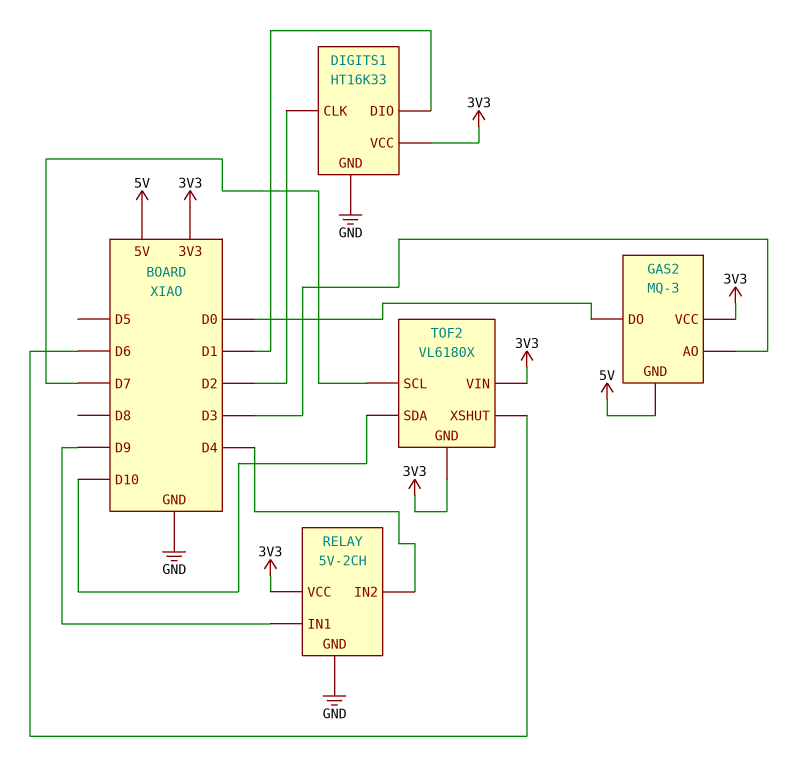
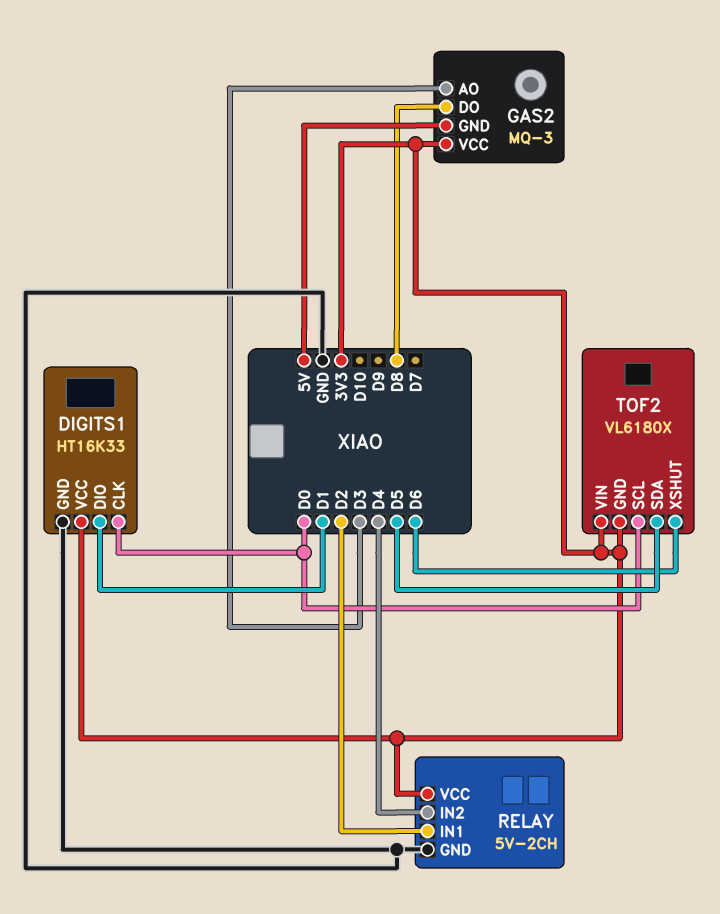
DIGITS1 pin CLK: D2 -> D0
GAS2 pin DO: D0 -> D8
RELAY pin IN1: D9 -> D2
TOF2 pin SCL: D7 -> D0
TOF2 pin SDA: D10 -> D5

